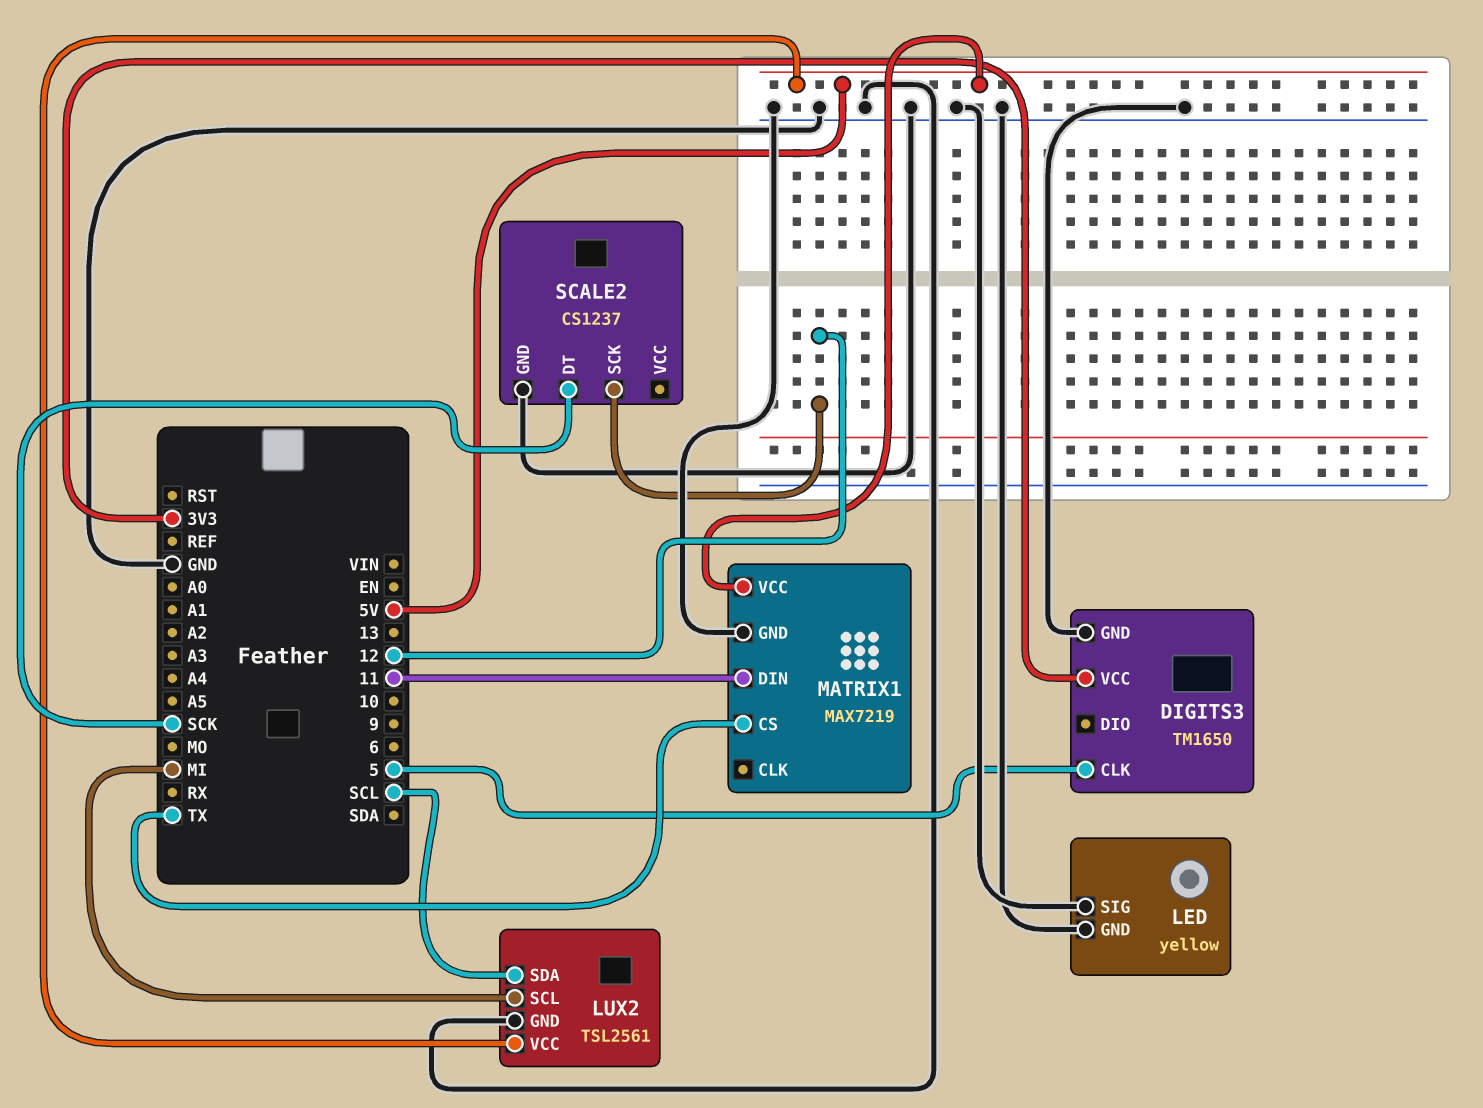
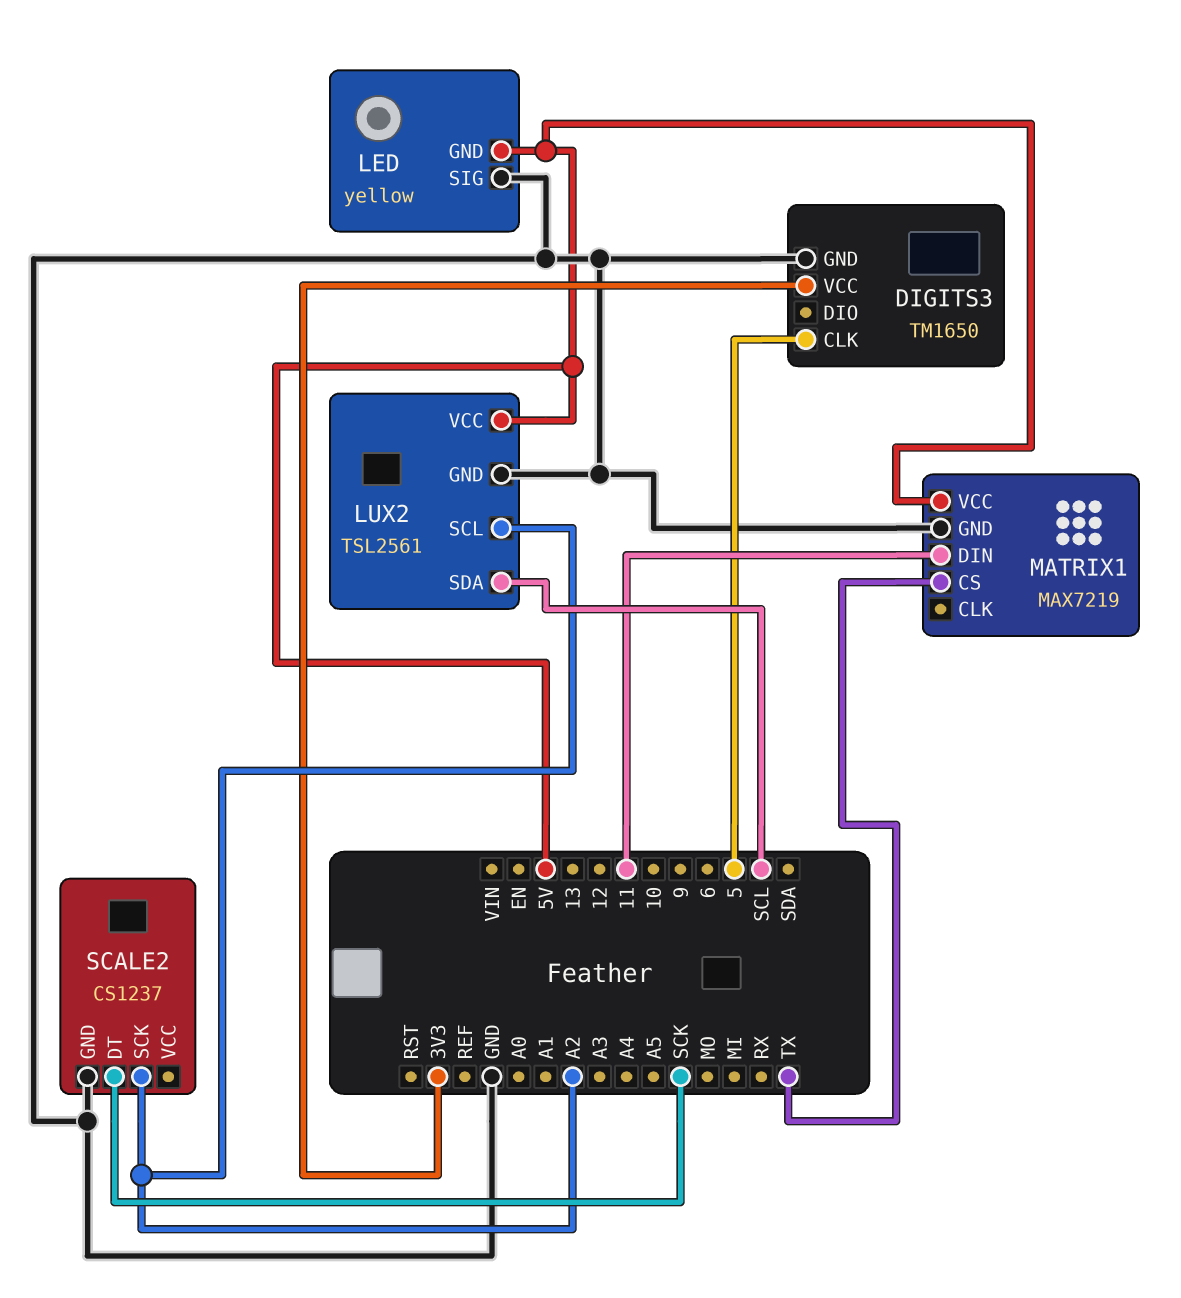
LED pin GND: GND -> 5V
LUX2 pin SCL: MI -> A2
SCALE2 pin SCK: 12 -> A2

